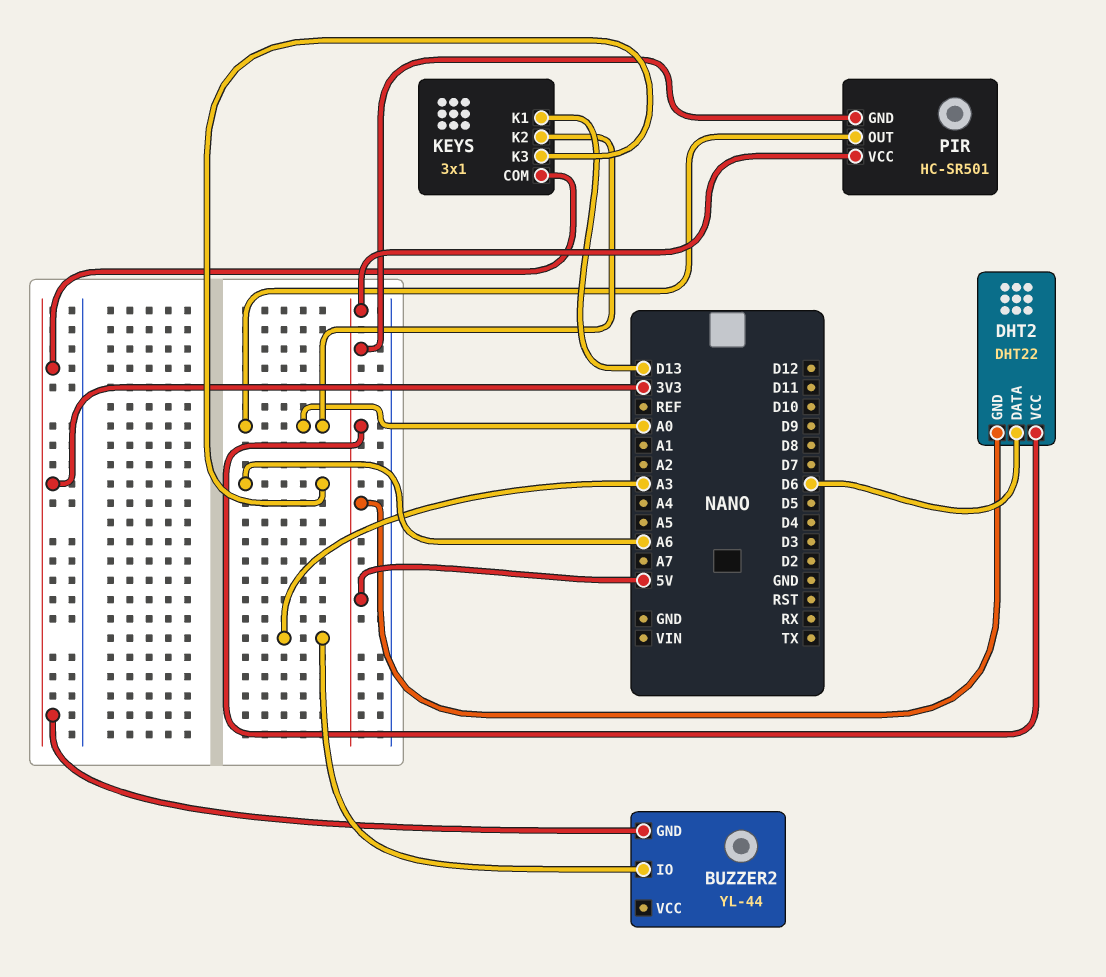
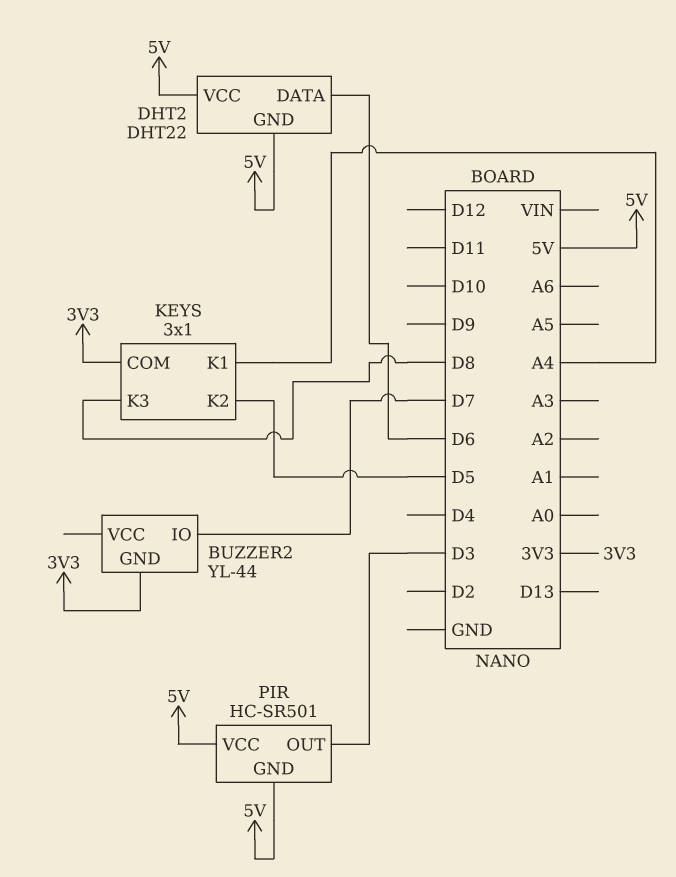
BUZZER2 pin IO: A3 -> D7
KEYS pin K1: D13 -> A4
KEYS pin K2: A0 -> D5
KEYS pin K3: A6 -> D8
PIR pin OUT: A0 -> D3

